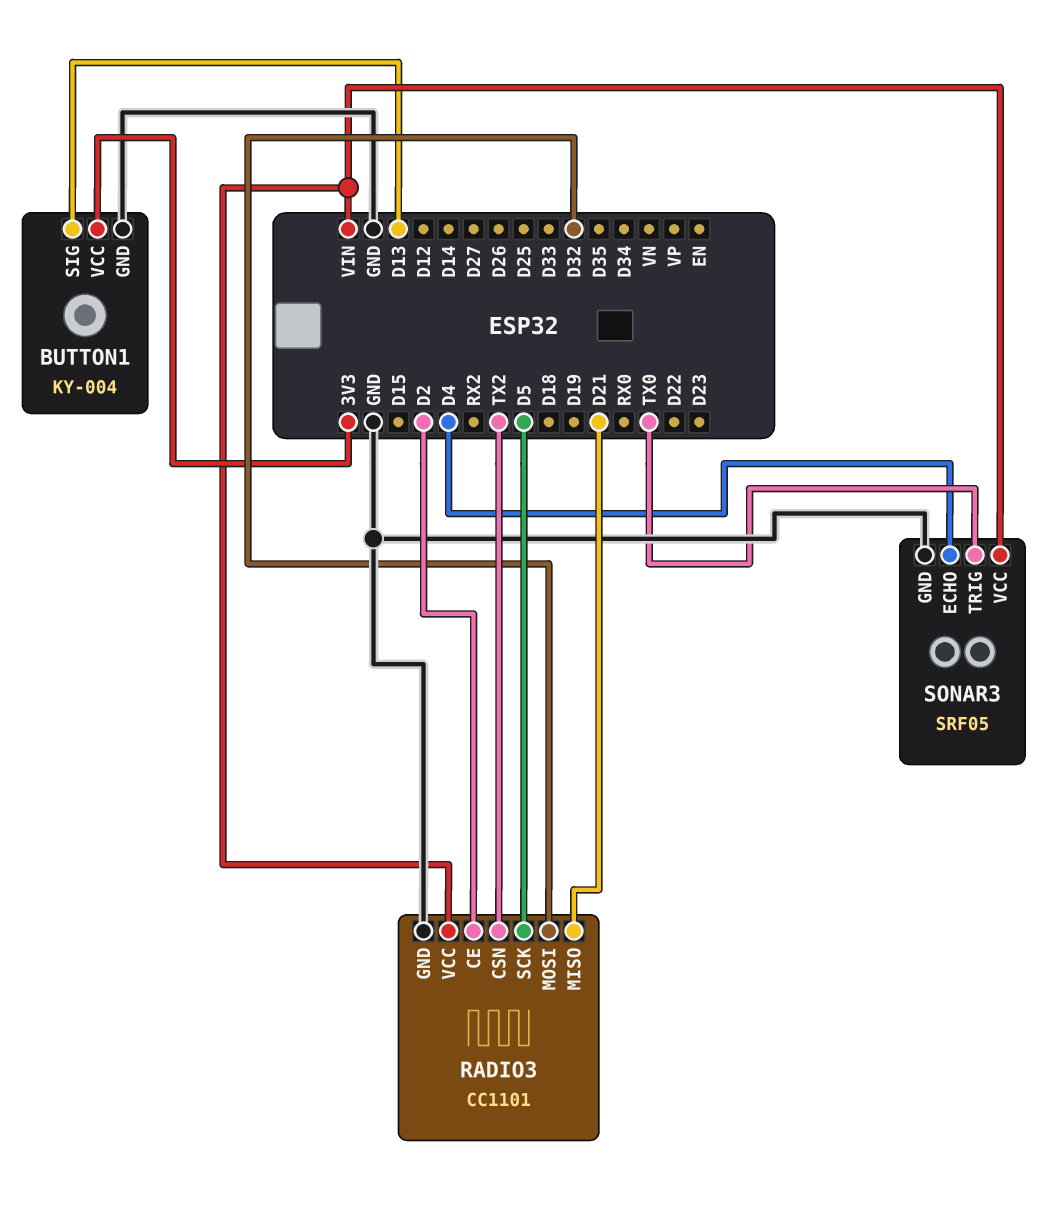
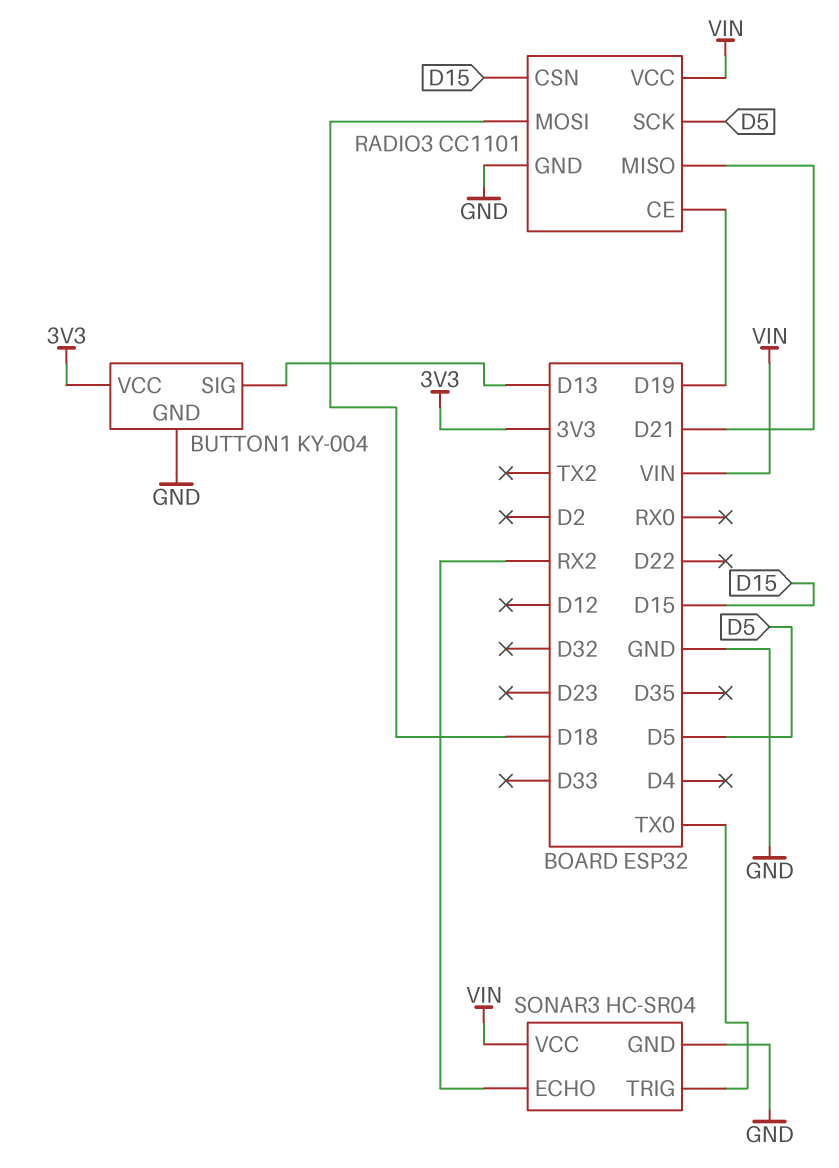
RADIO3 pin CE: D2 -> D19
RADIO3 pin CSN: TX2 -> D15
RADIO3 pin MOSI: D32 -> D18
SONAR3: SRF05 -> HC-SR04
SONAR3 pin ECHO: D4 -> RX2

